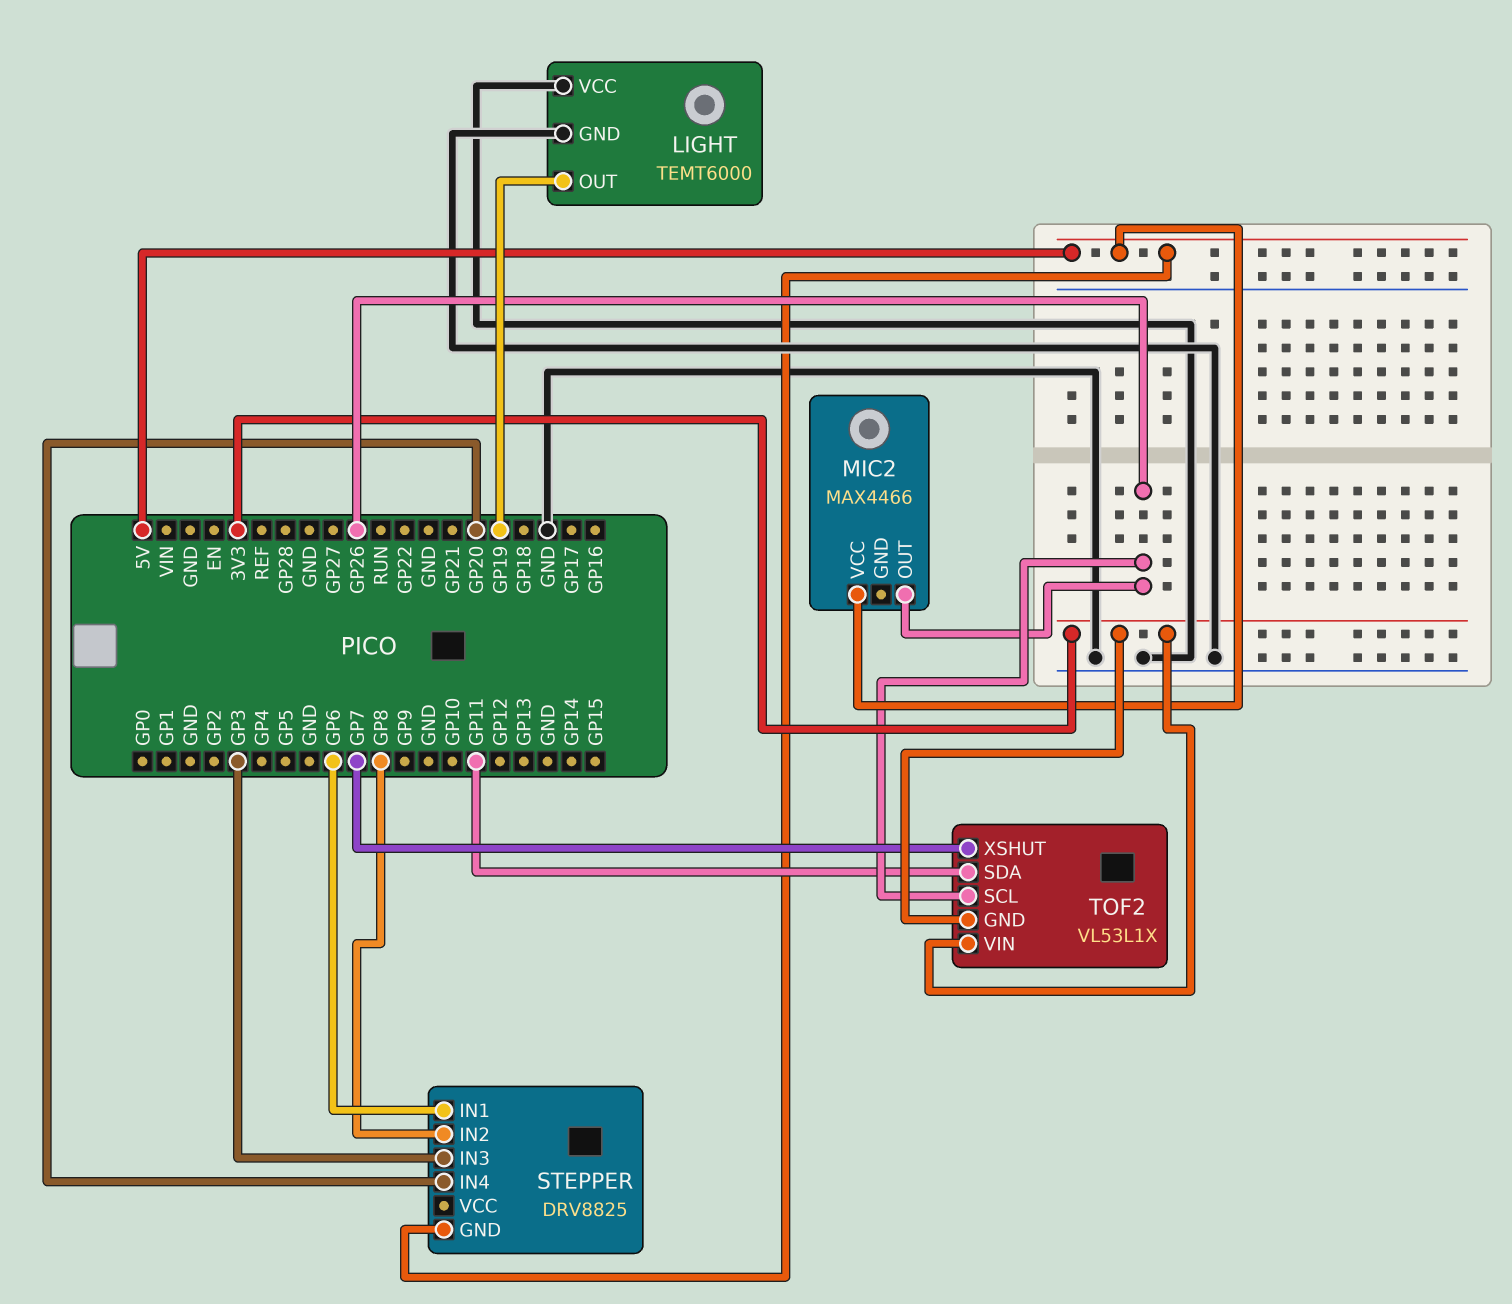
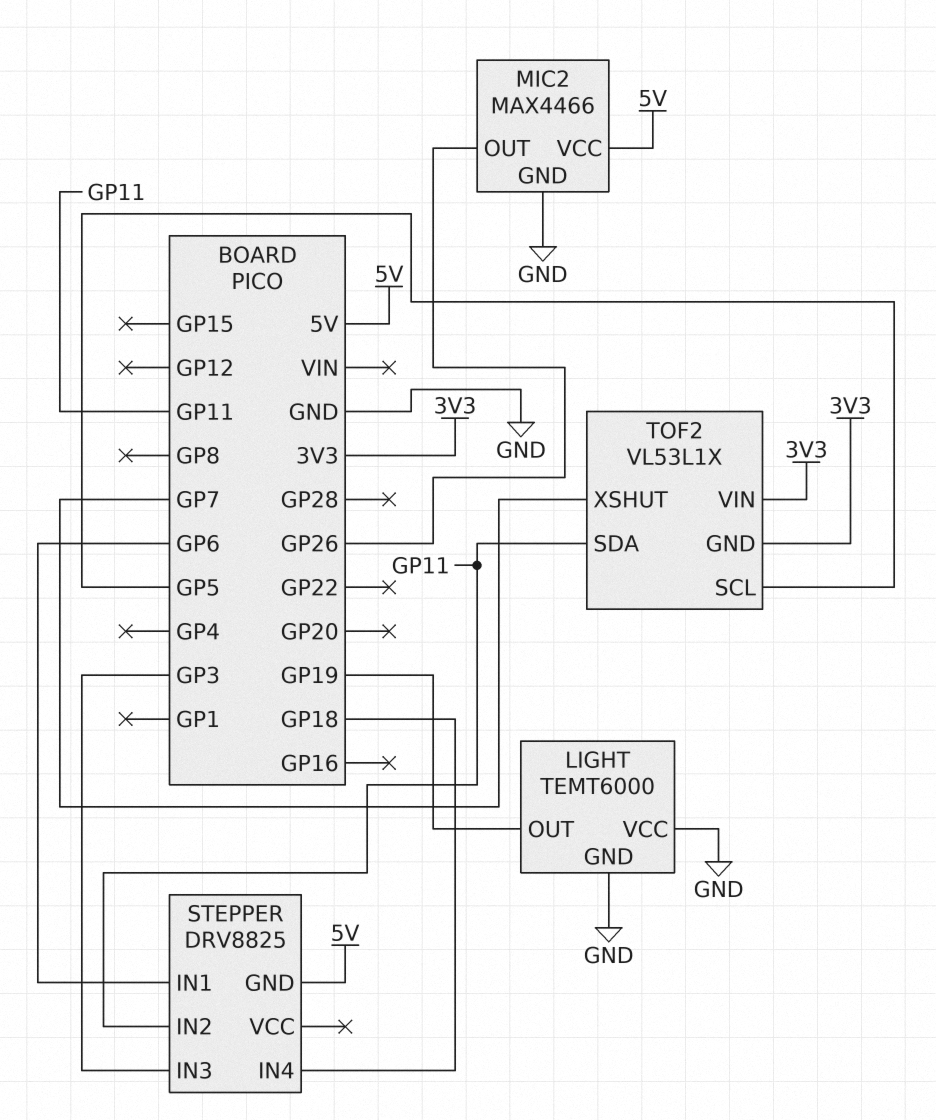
MIC2 pin GND: none -> GND
STEPPER pin IN2: GP8 -> GP11
STEPPER pin IN4: GP20 -> GP18
TOF2 pin SCL: GP26 -> GP5

